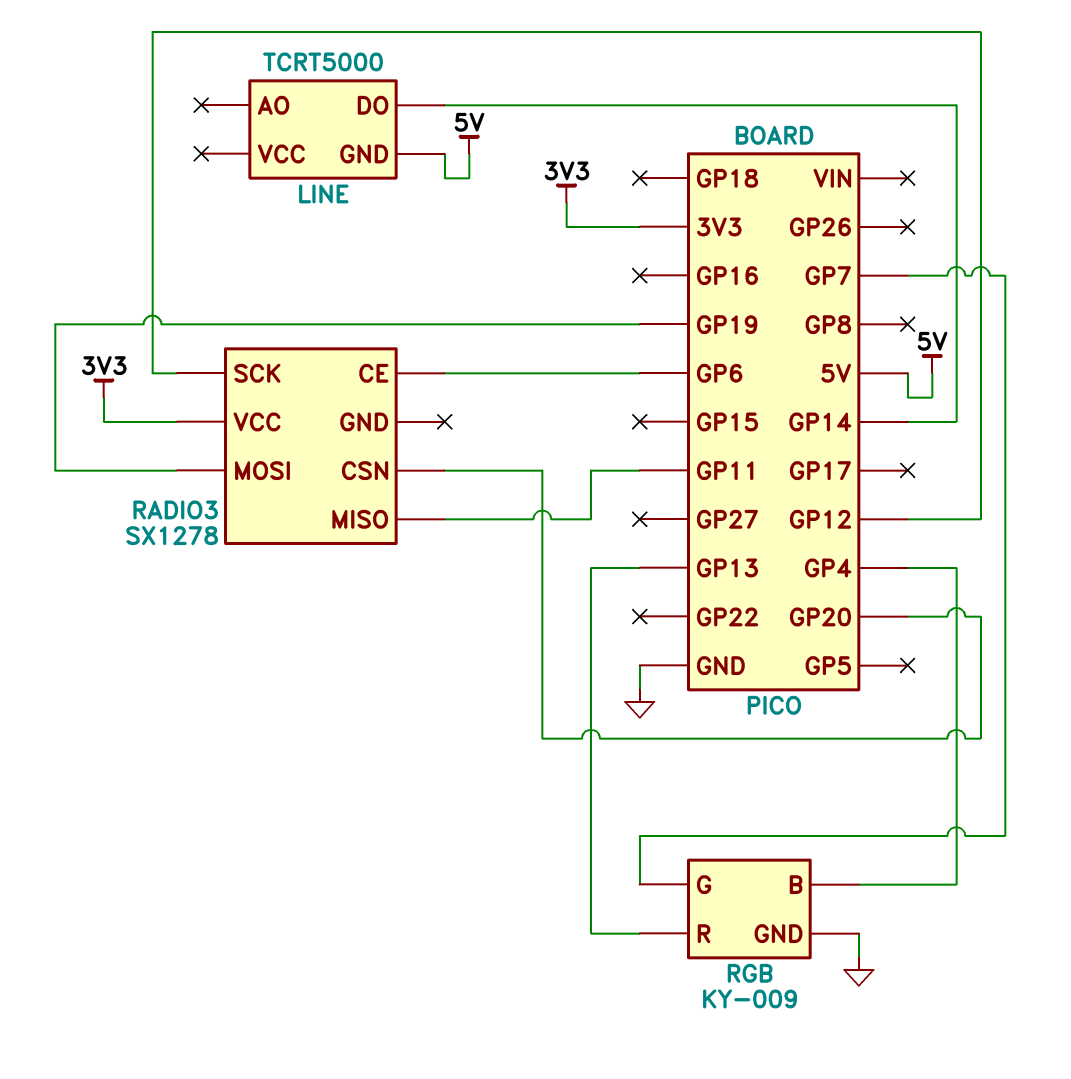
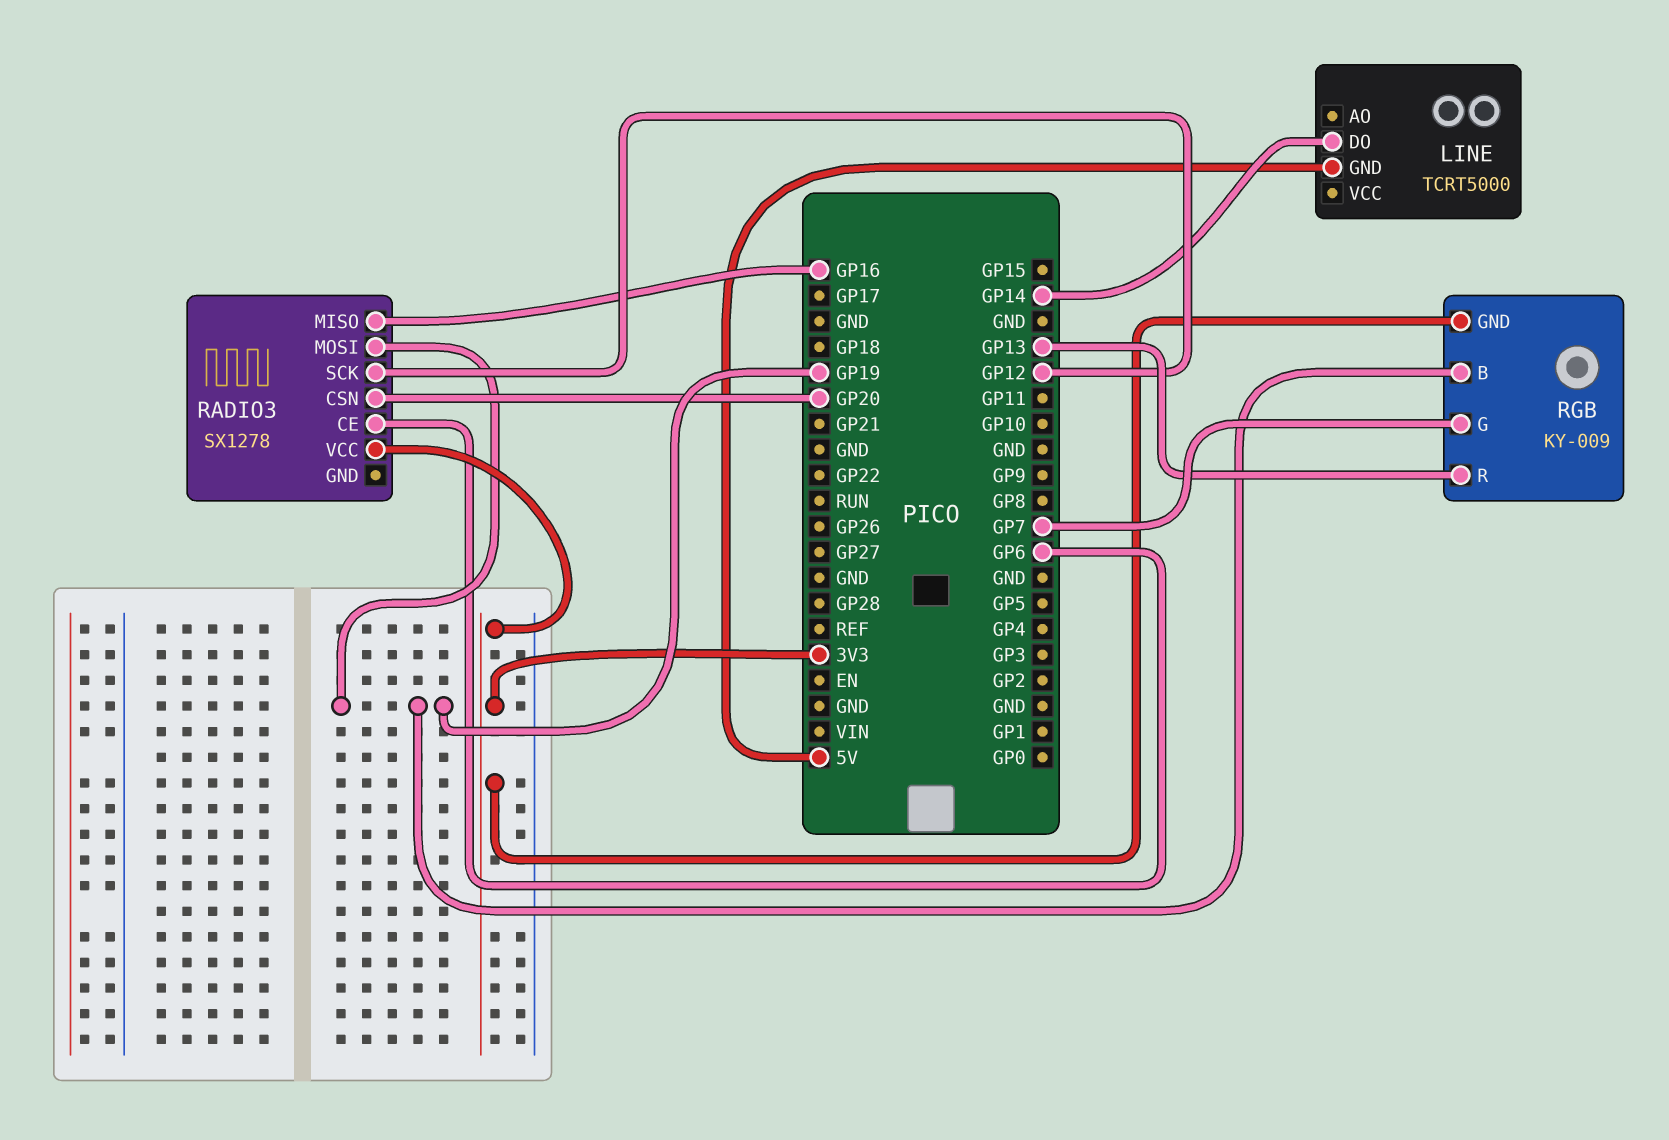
RADIO3 pin MISO: GP11 -> GP16
RGB pin B: GP4 -> GP19
RGB pin GND: GND -> 3V3

